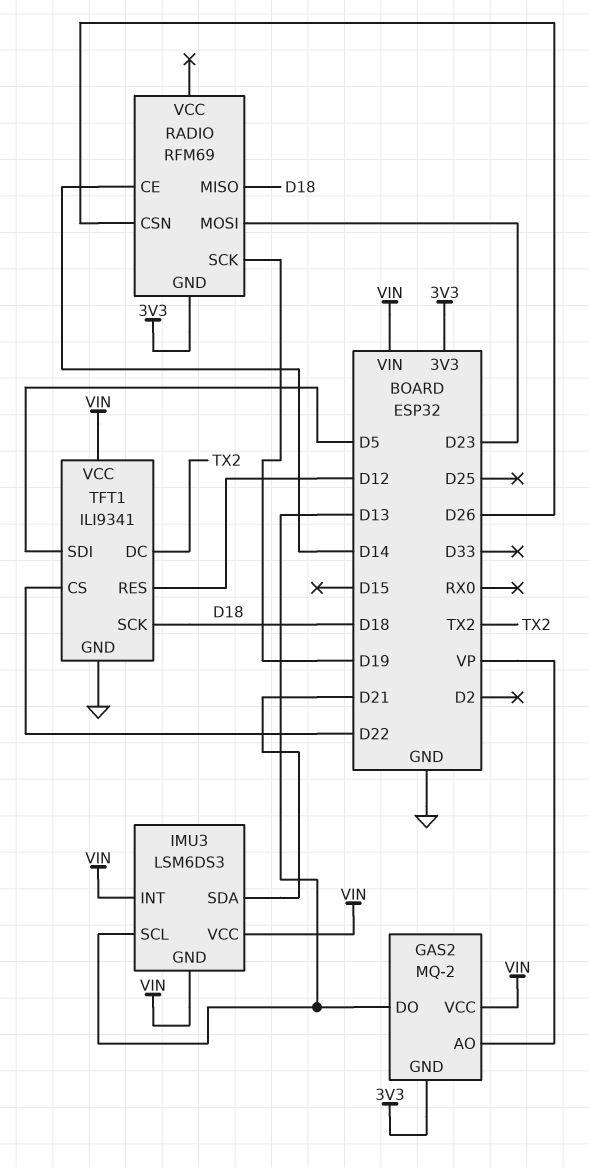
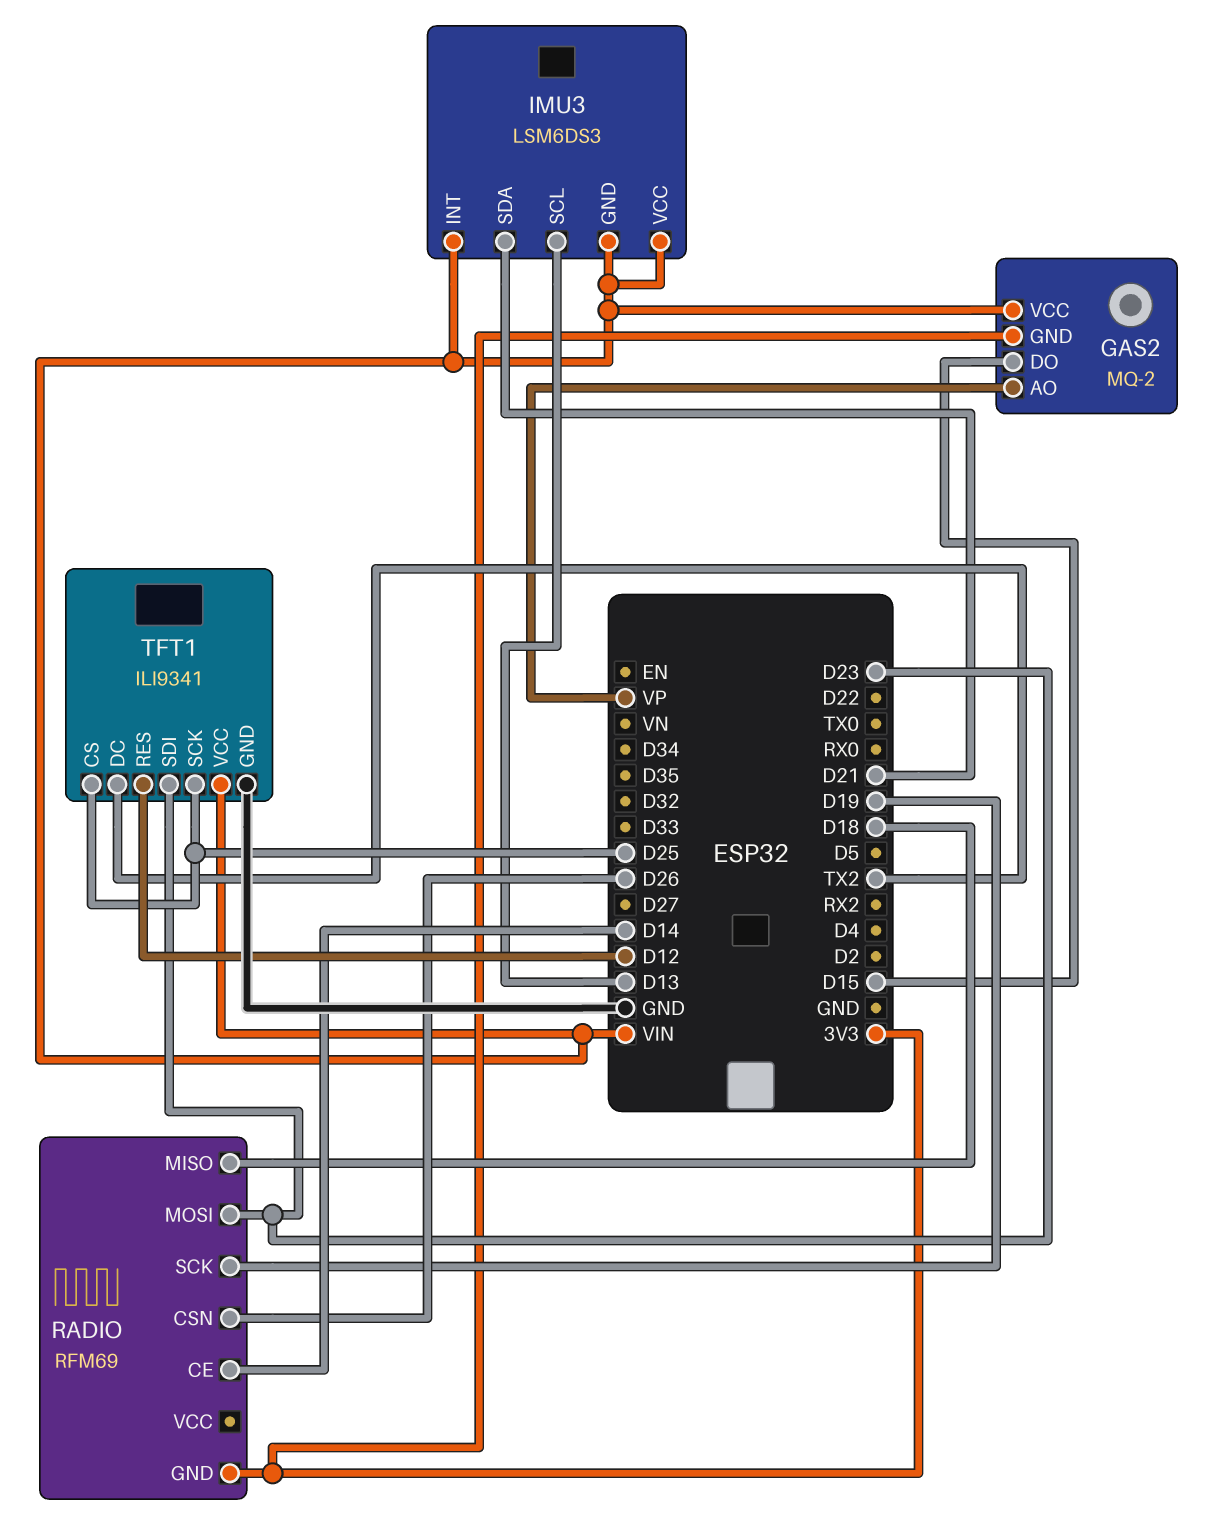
GAS2 pin DO: D13 -> D15
TFT1 pin CS: D22 -> D25
TFT1 pin SCK: D18 -> D25
TFT1 pin SDI: D5 -> D23

